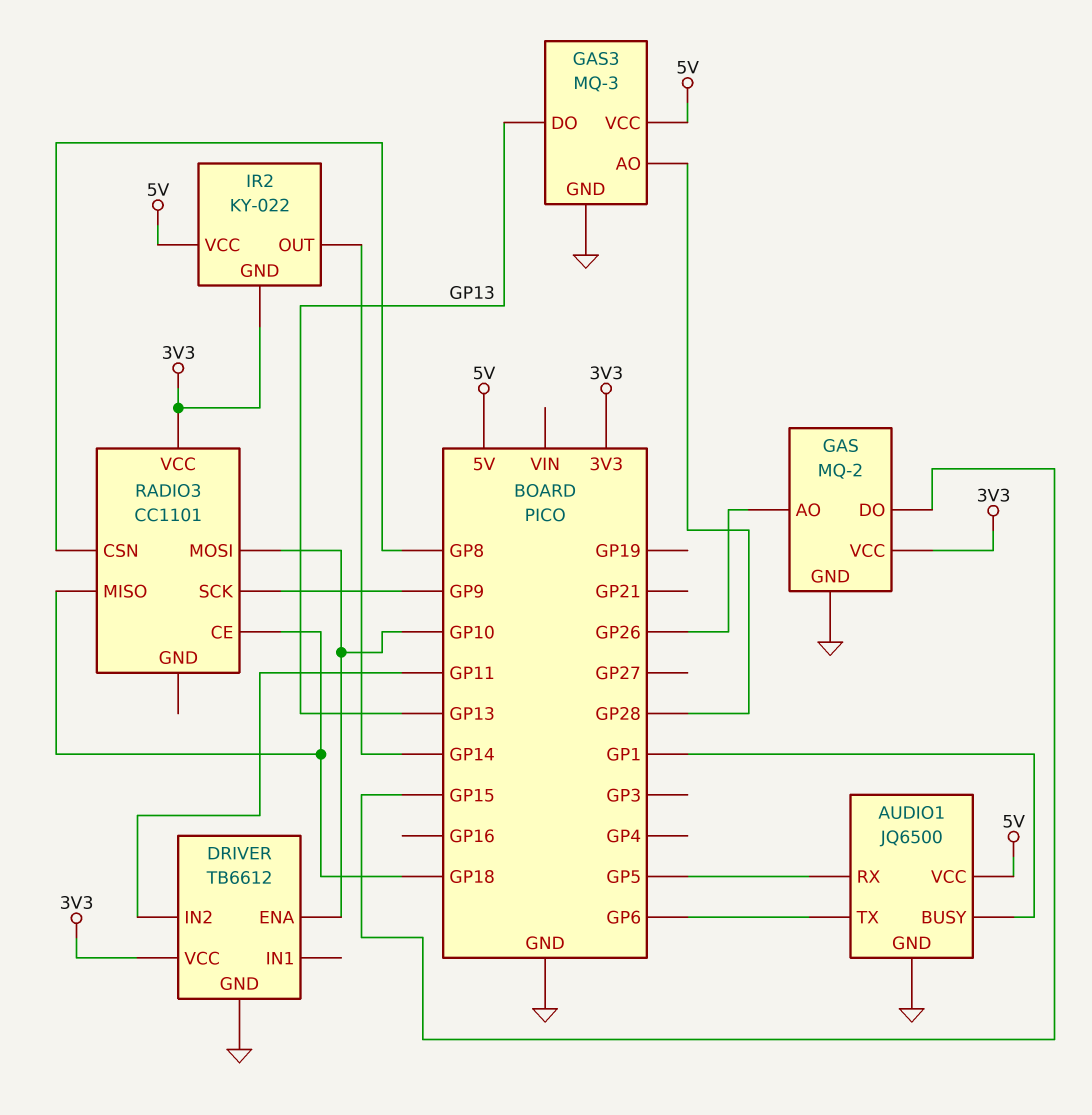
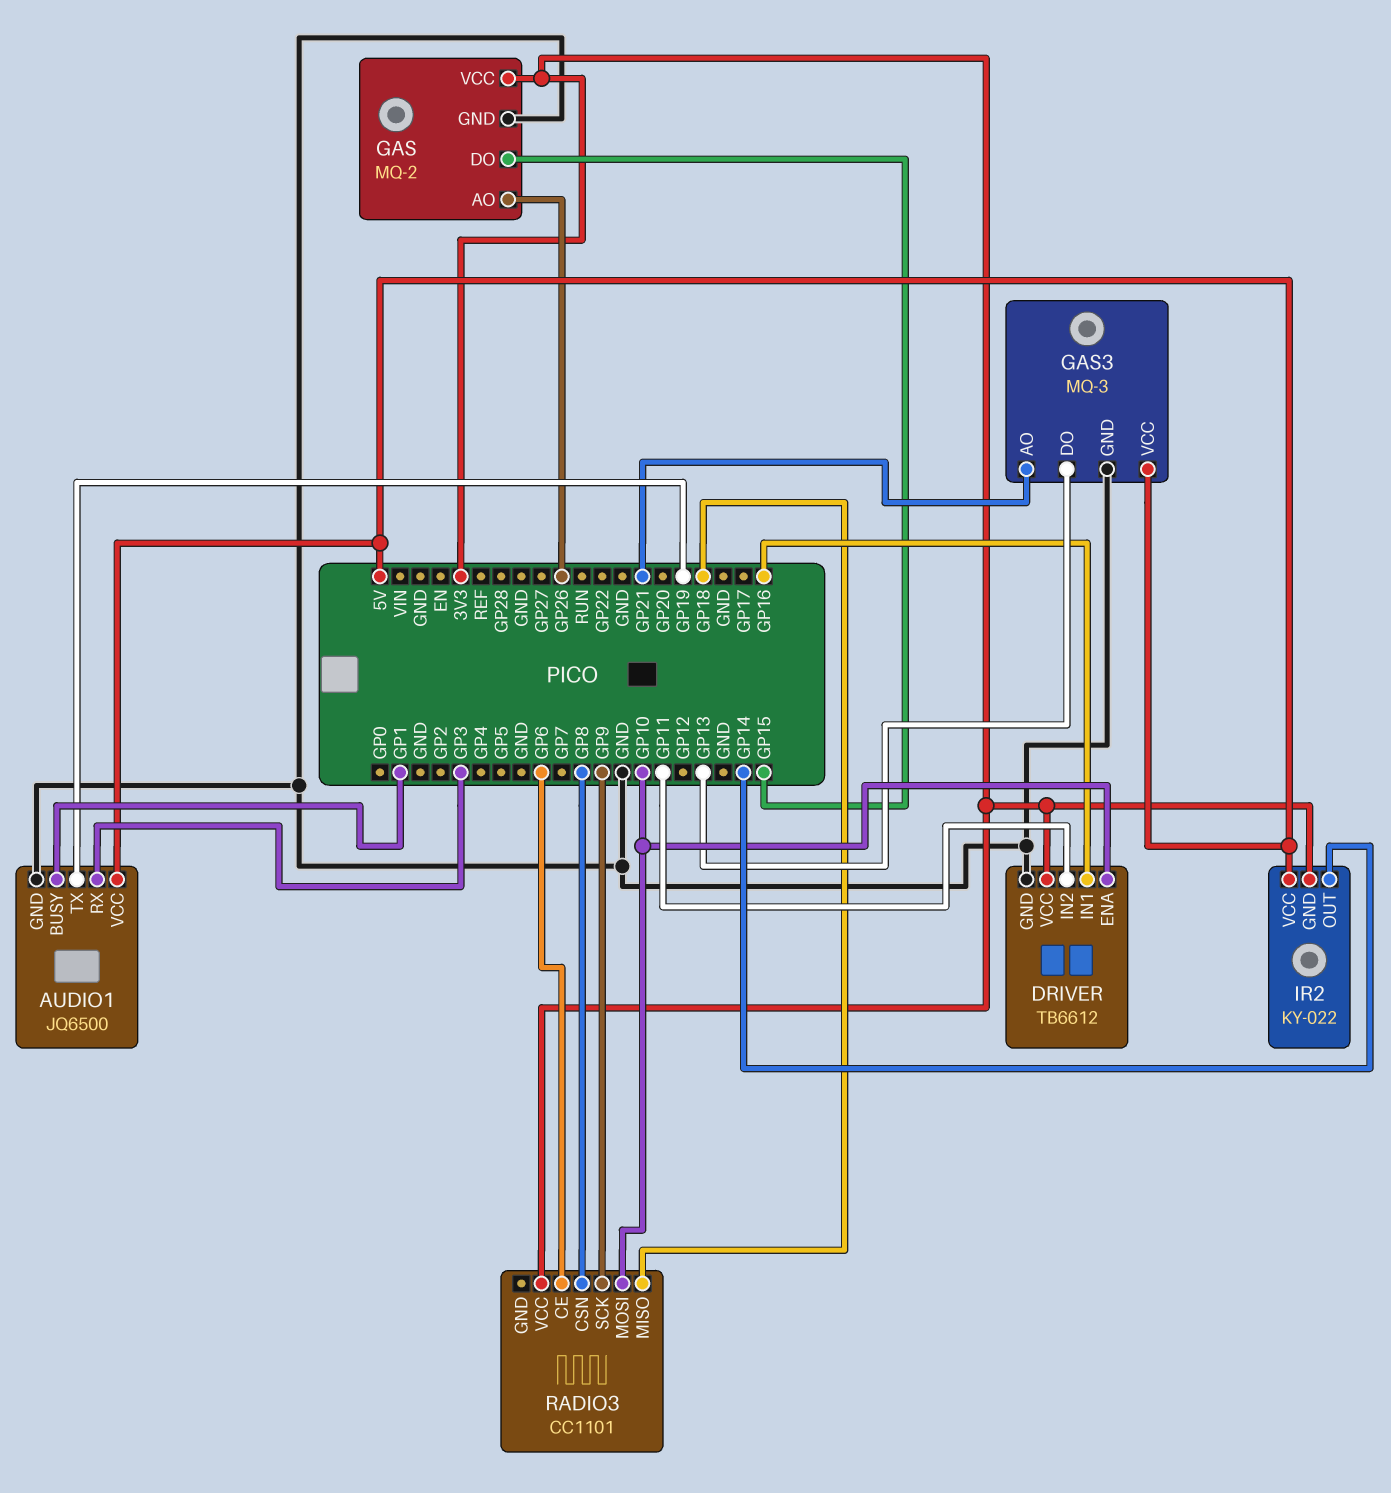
AUDIO1 pin RX: GP5 -> GP3
AUDIO1 pin TX: GP6 -> GP19
DRIVER pin IN1: none -> GP16
GAS3 pin AO: GP28 -> GP21
RADIO3 pin CE: GP18 -> GP6

